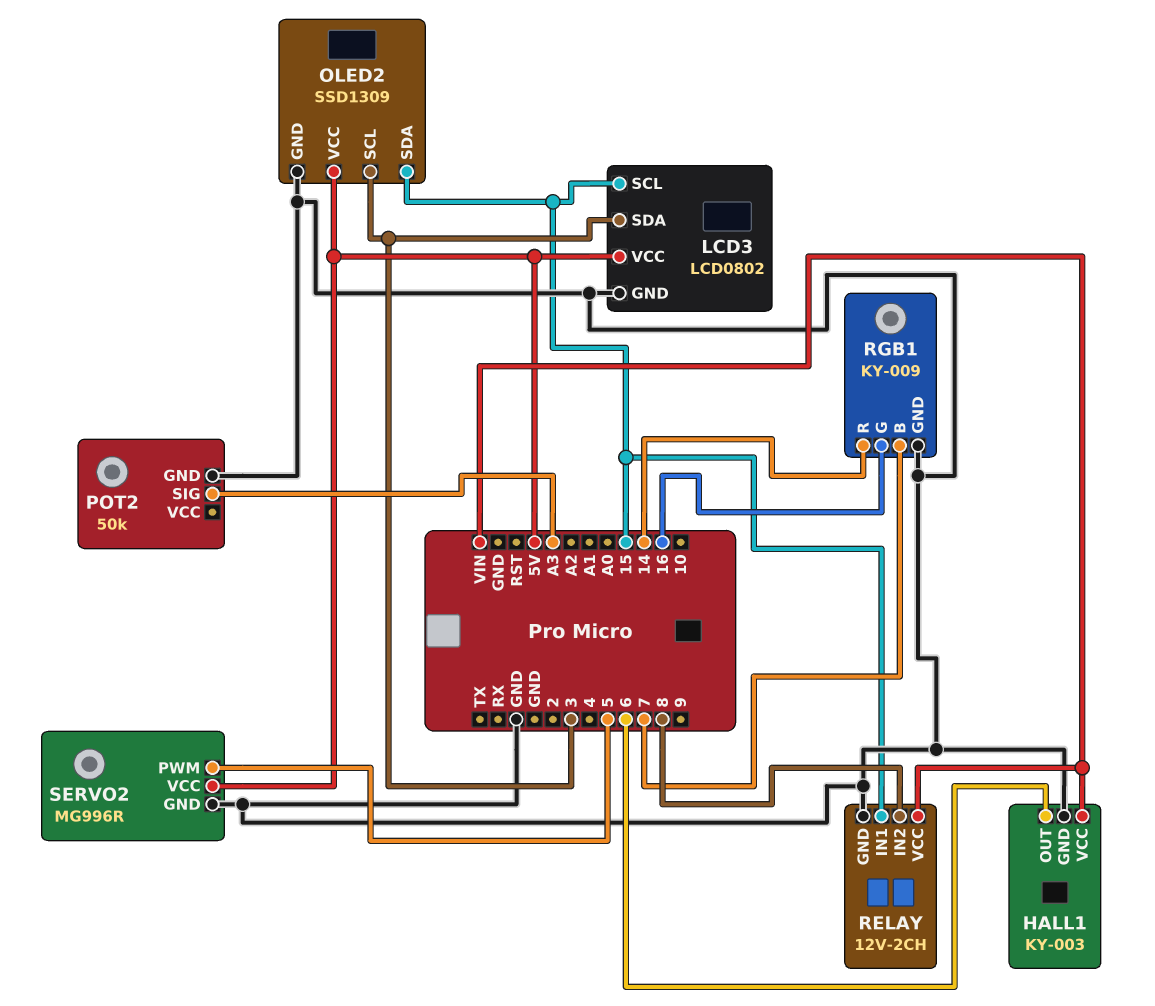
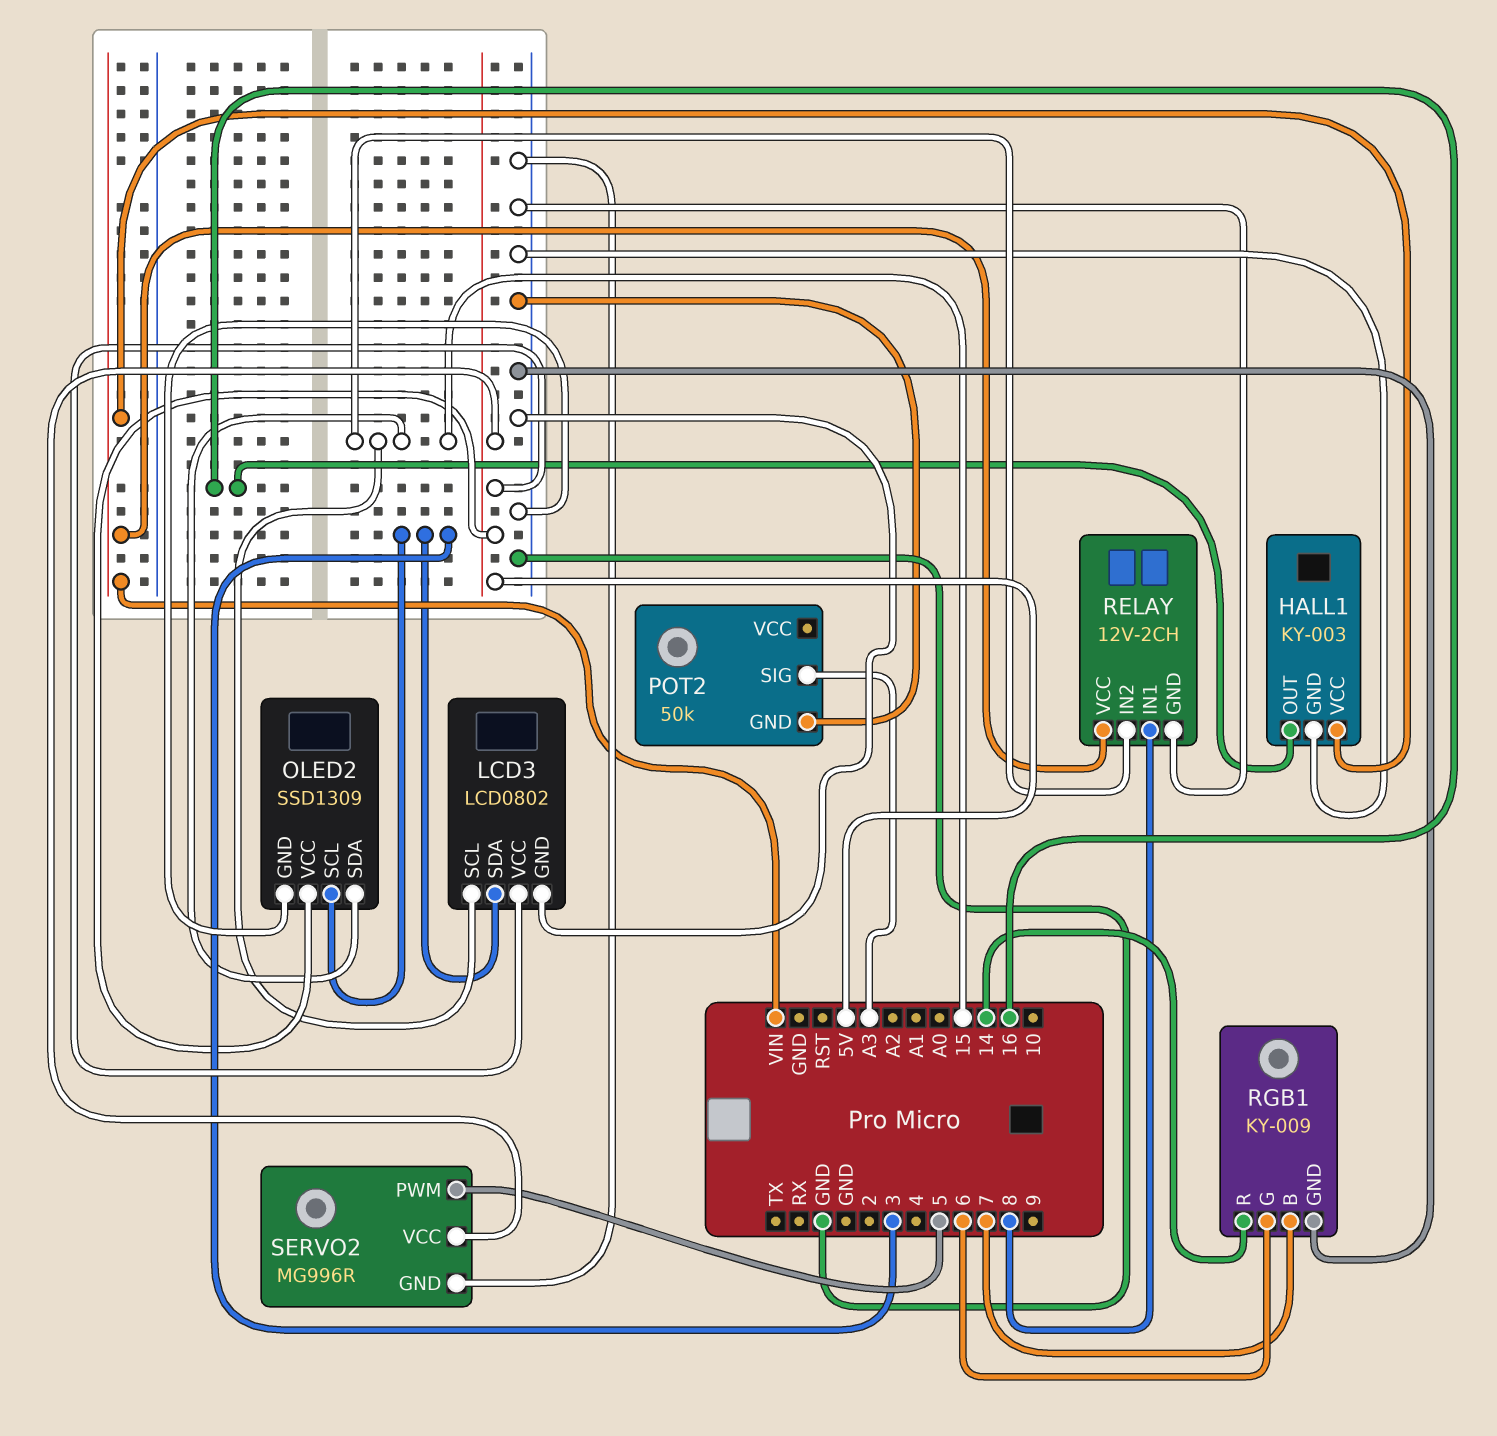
HALL1 pin OUT: 6 -> 16
RELAY pin IN1: 15 -> 8
RELAY pin IN2: 8 -> 15
RGB1 pin G: 16 -> 6

